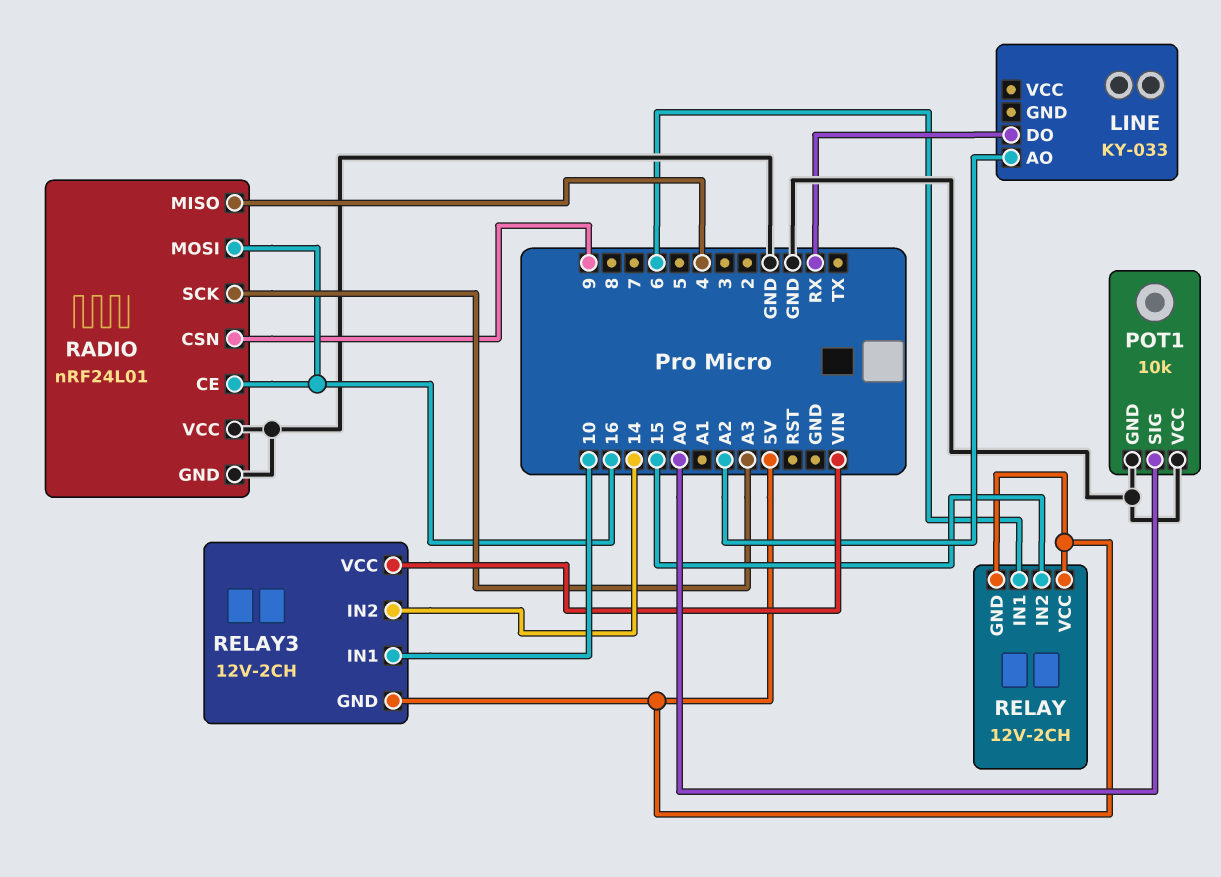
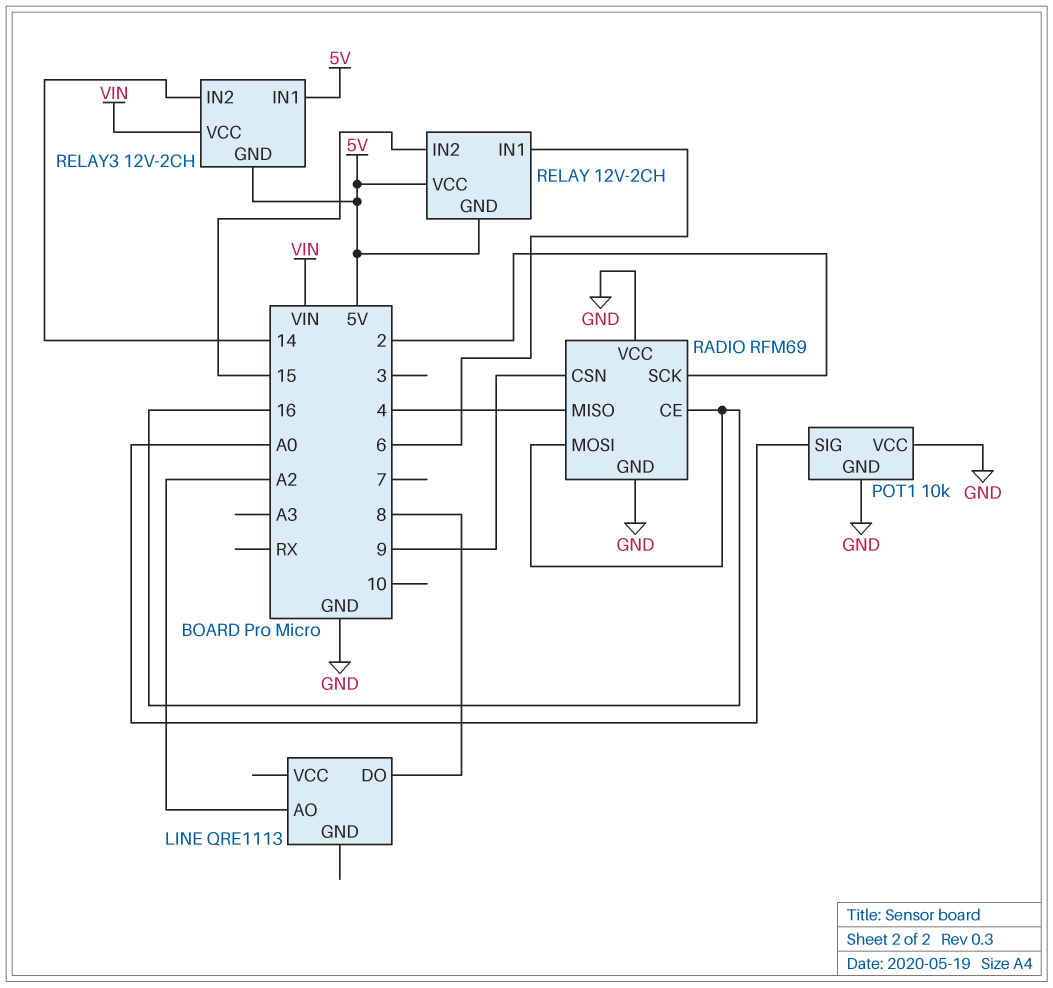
LINE: KY-033 -> QRE1113
LINE pin DO: RX -> 8
RADIO: nRF24L01 -> RFM69
RADIO pin SCK: A3 -> 2
RELAY3 pin IN1: 10 -> 5V

